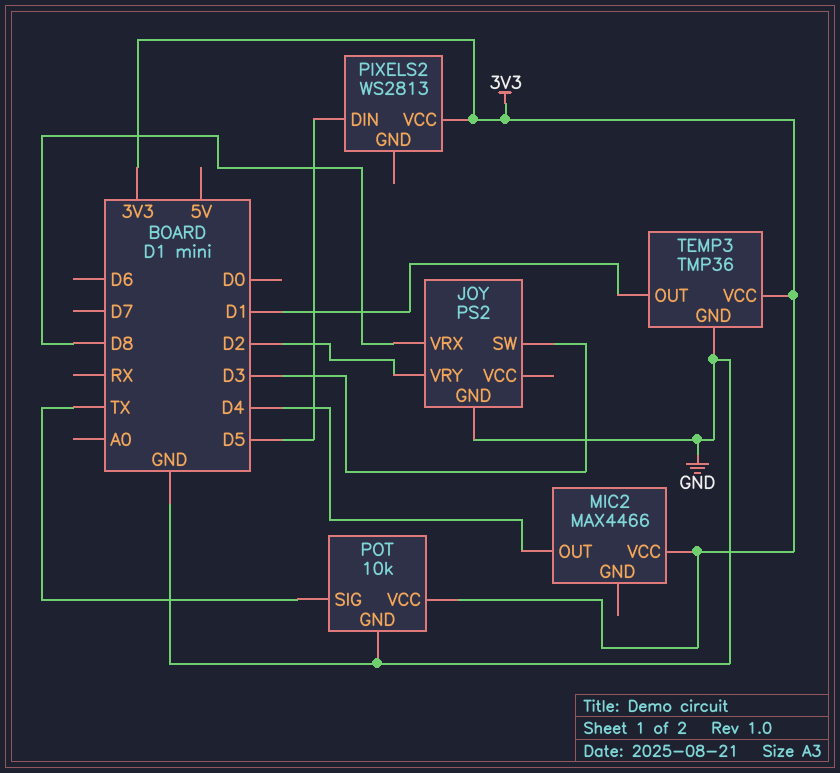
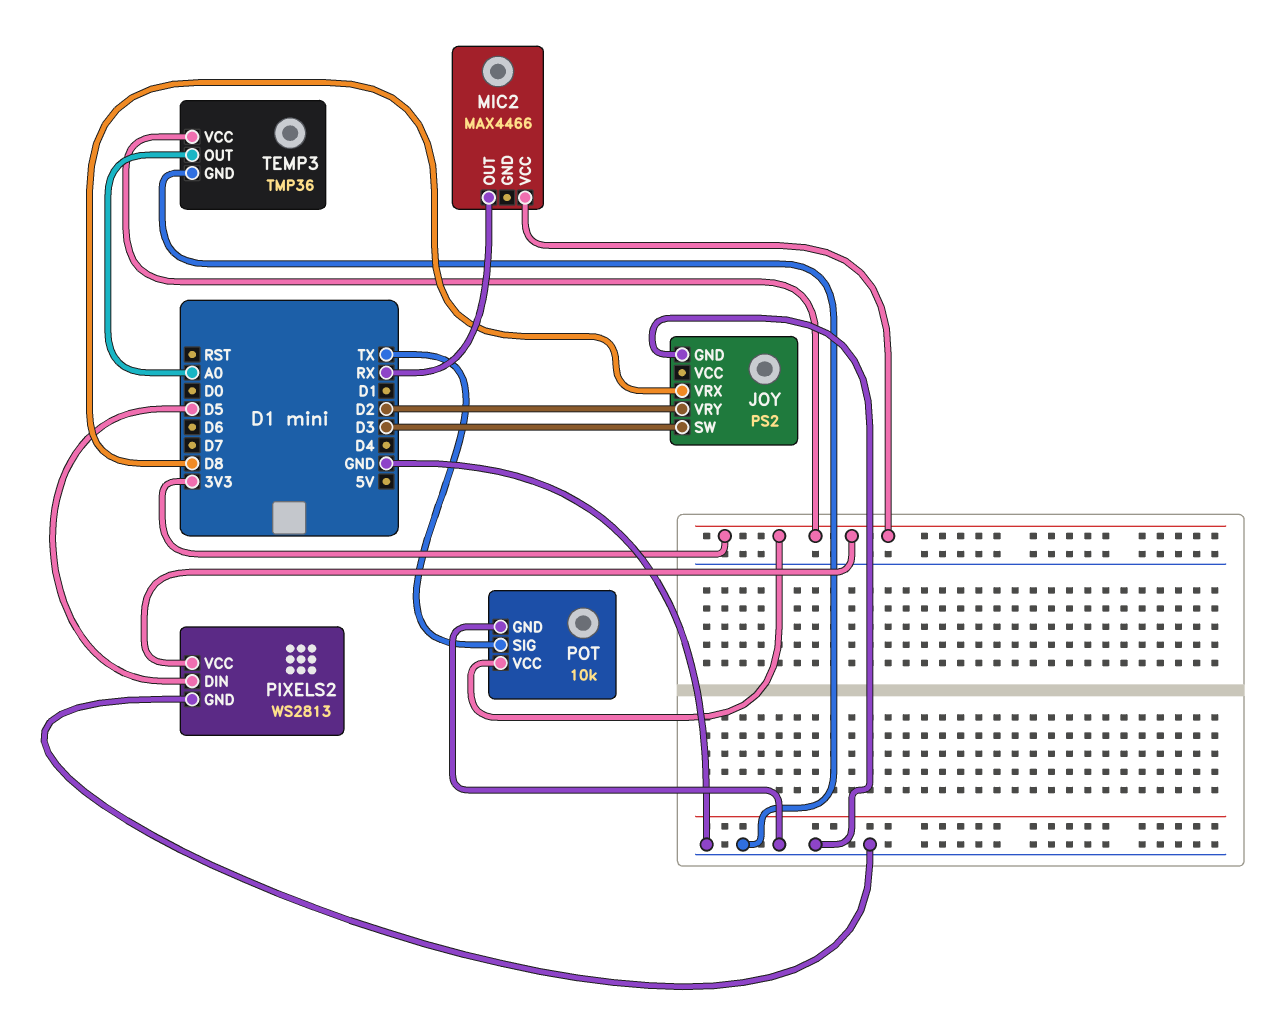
MIC2 pin OUT: D4 -> RX
PIXELS2 pin GND: none -> GND
TEMP3 pin OUT: D1 -> A0

